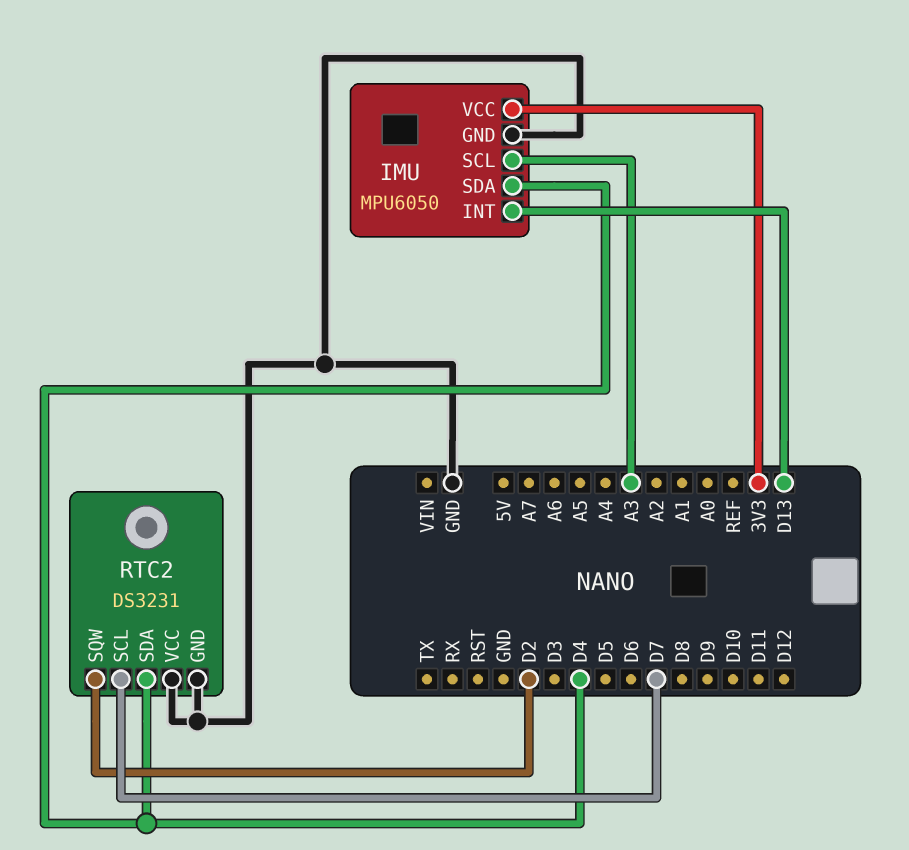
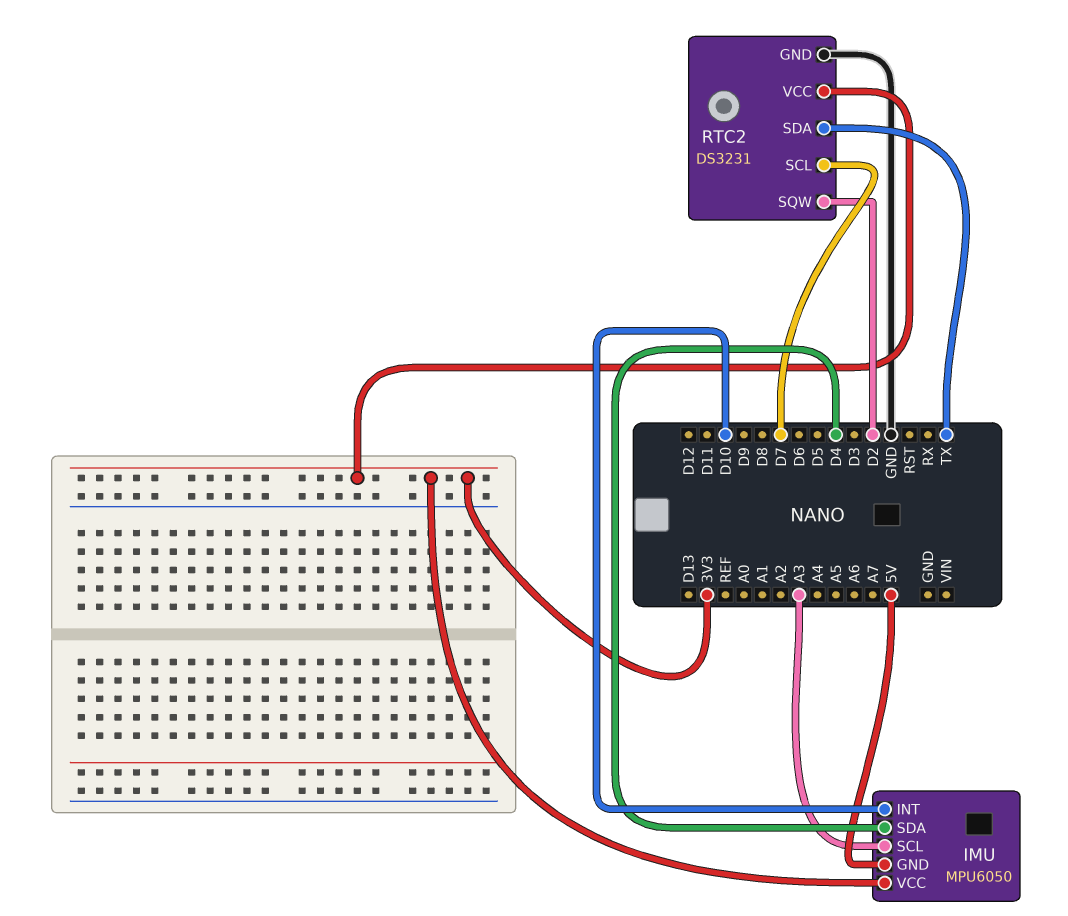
IMU pin GND: GND -> 5V
IMU pin INT: D13 -> D10
RTC2 pin SDA: D4 -> TX
RTC2 pin VCC: GND -> 3V3

